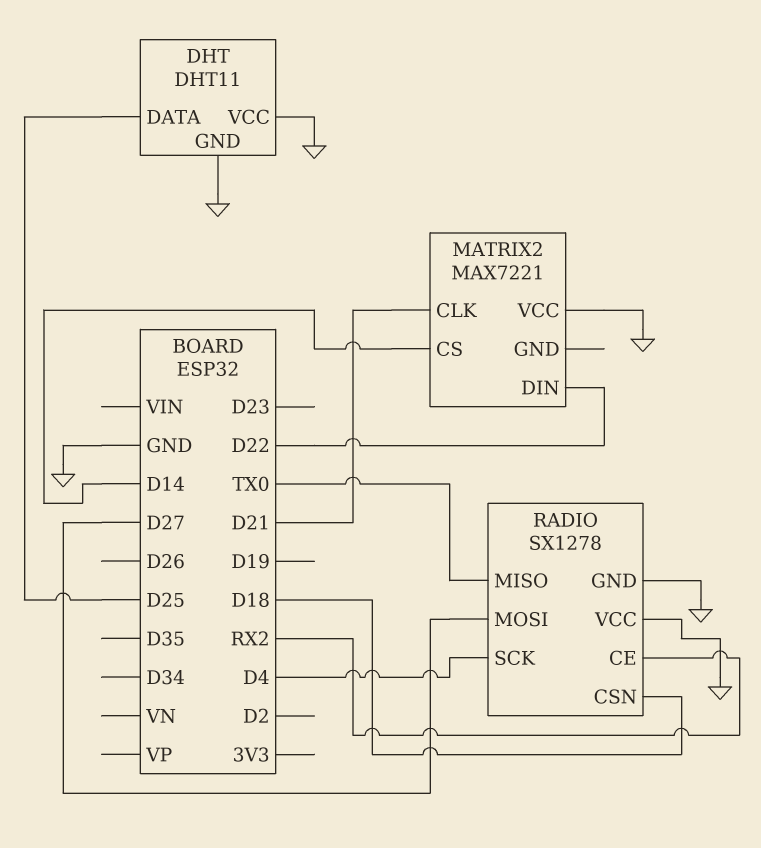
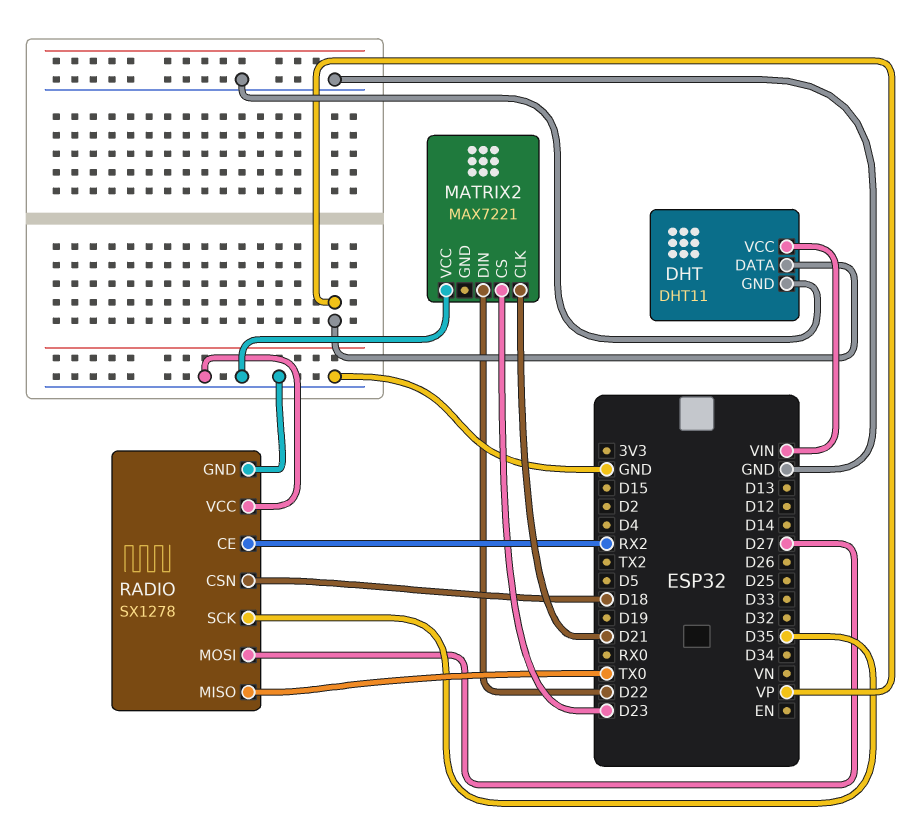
DHT pin DATA: D25 -> VP
DHT pin VCC: GND -> VIN
MATRIX2 pin CS: D14 -> D23
RADIO pin SCK: D4 -> D35

